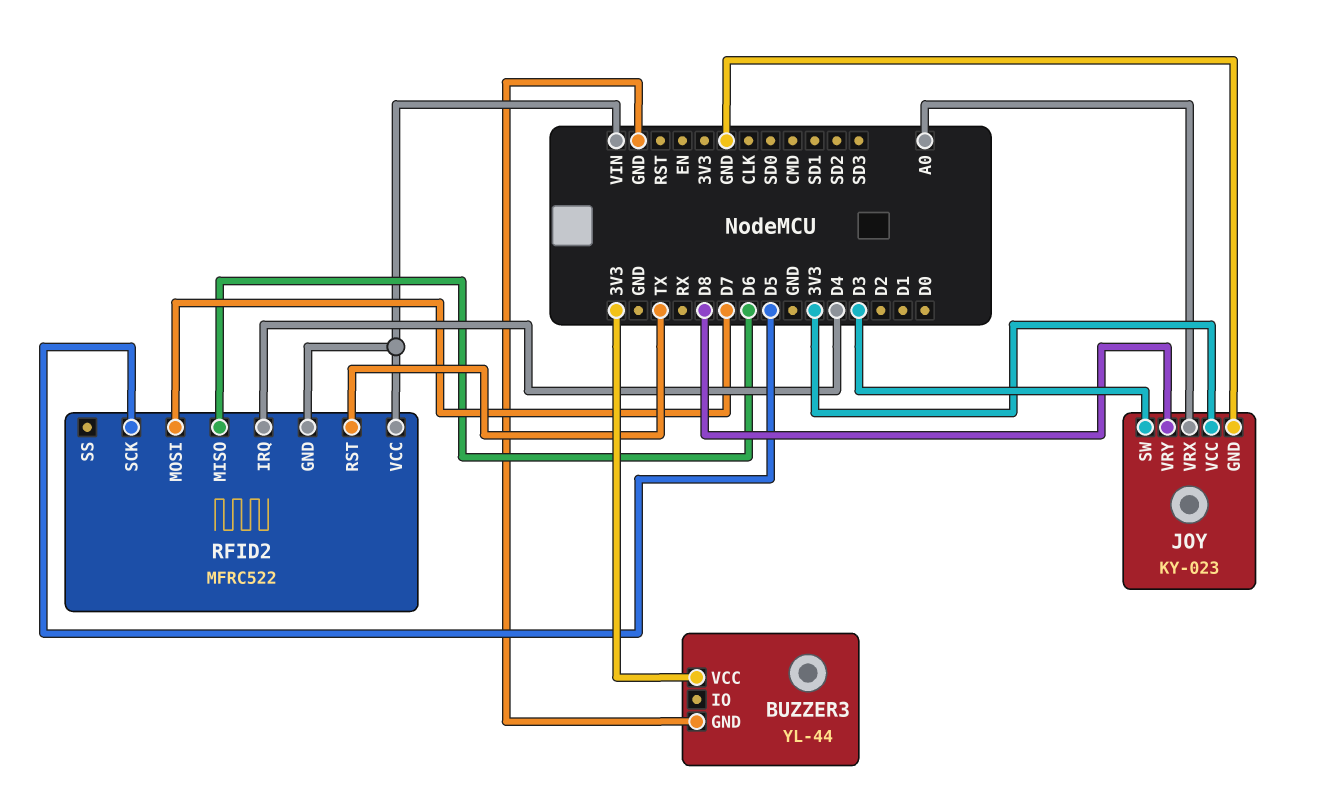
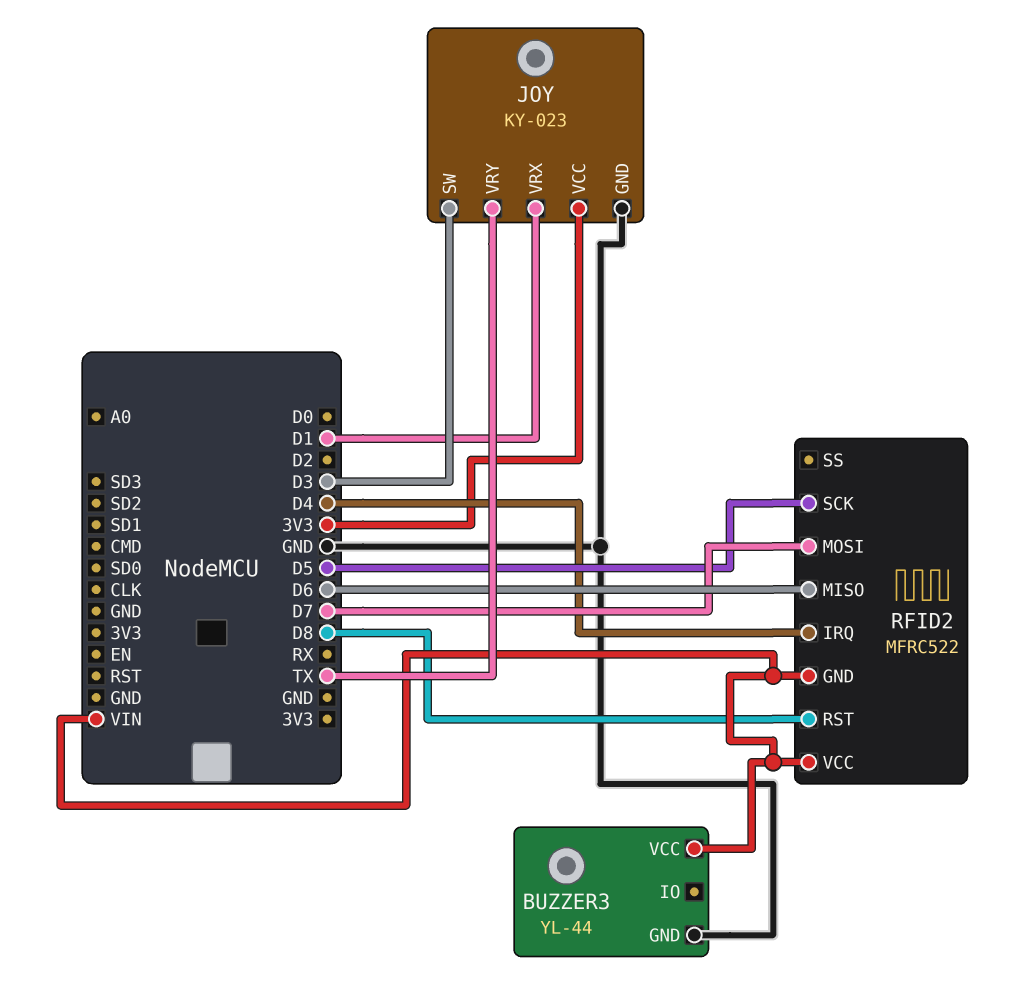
BUZZER3 pin VCC: 3V3 -> VIN
JOY pin VRX: A0 -> D1
JOY pin VRY: D8 -> TX
RFID2 pin RST: TX -> D8

